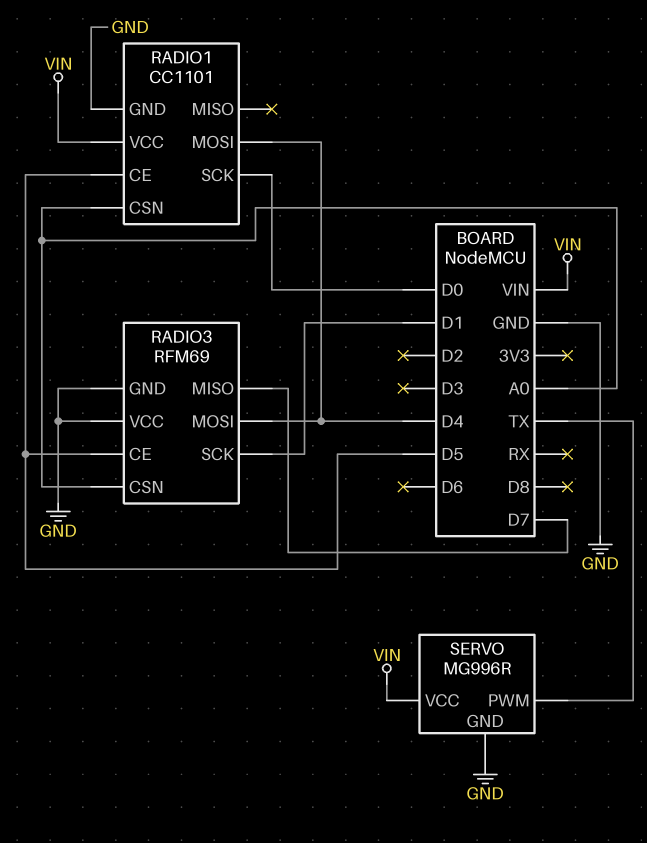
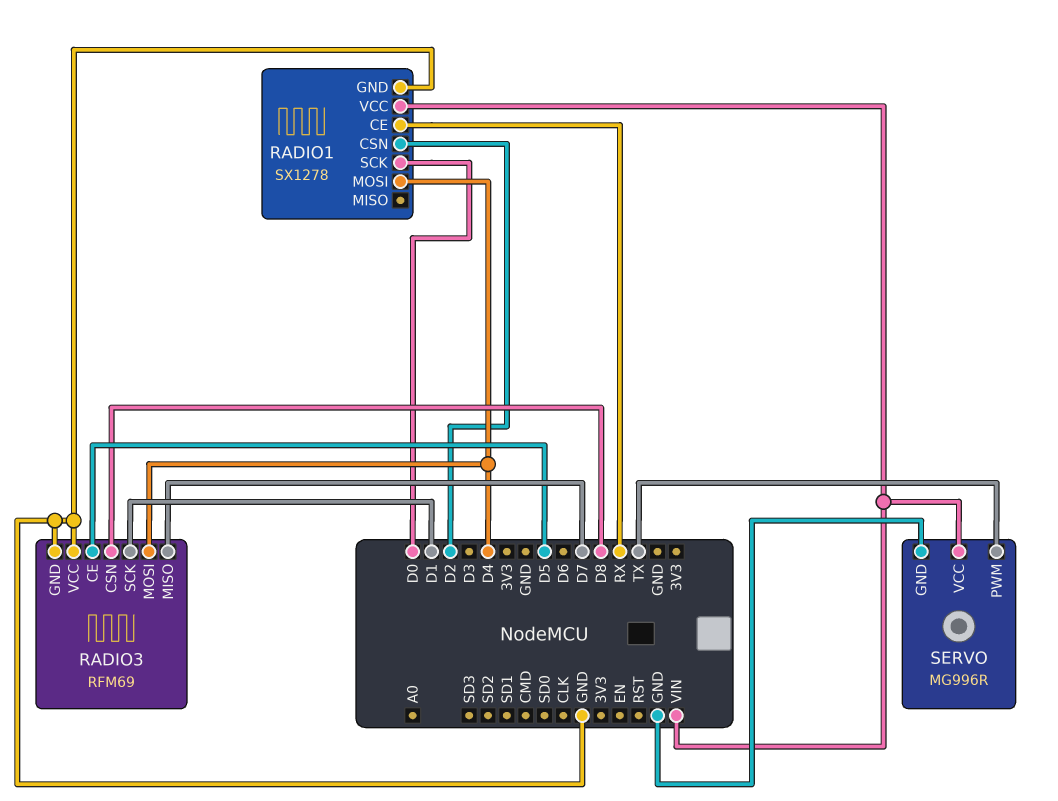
RADIO1: CC1101 -> SX1278
RADIO1 pin CE: D5 -> RX
RADIO1 pin CSN: A0 -> D2
RADIO3 pin CSN: A0 -> D8

